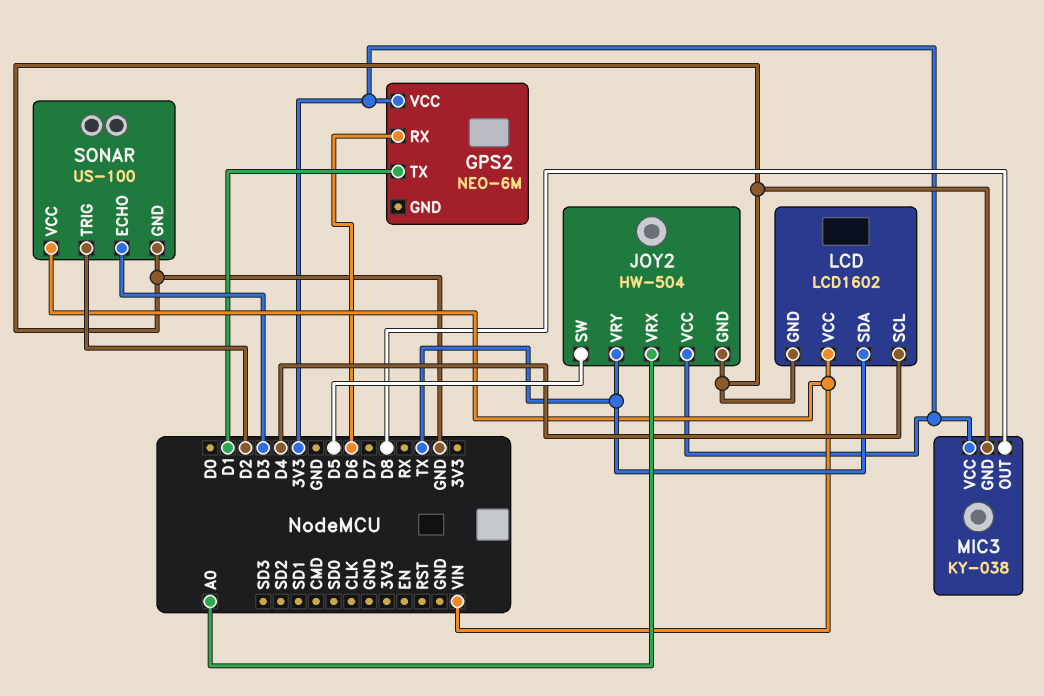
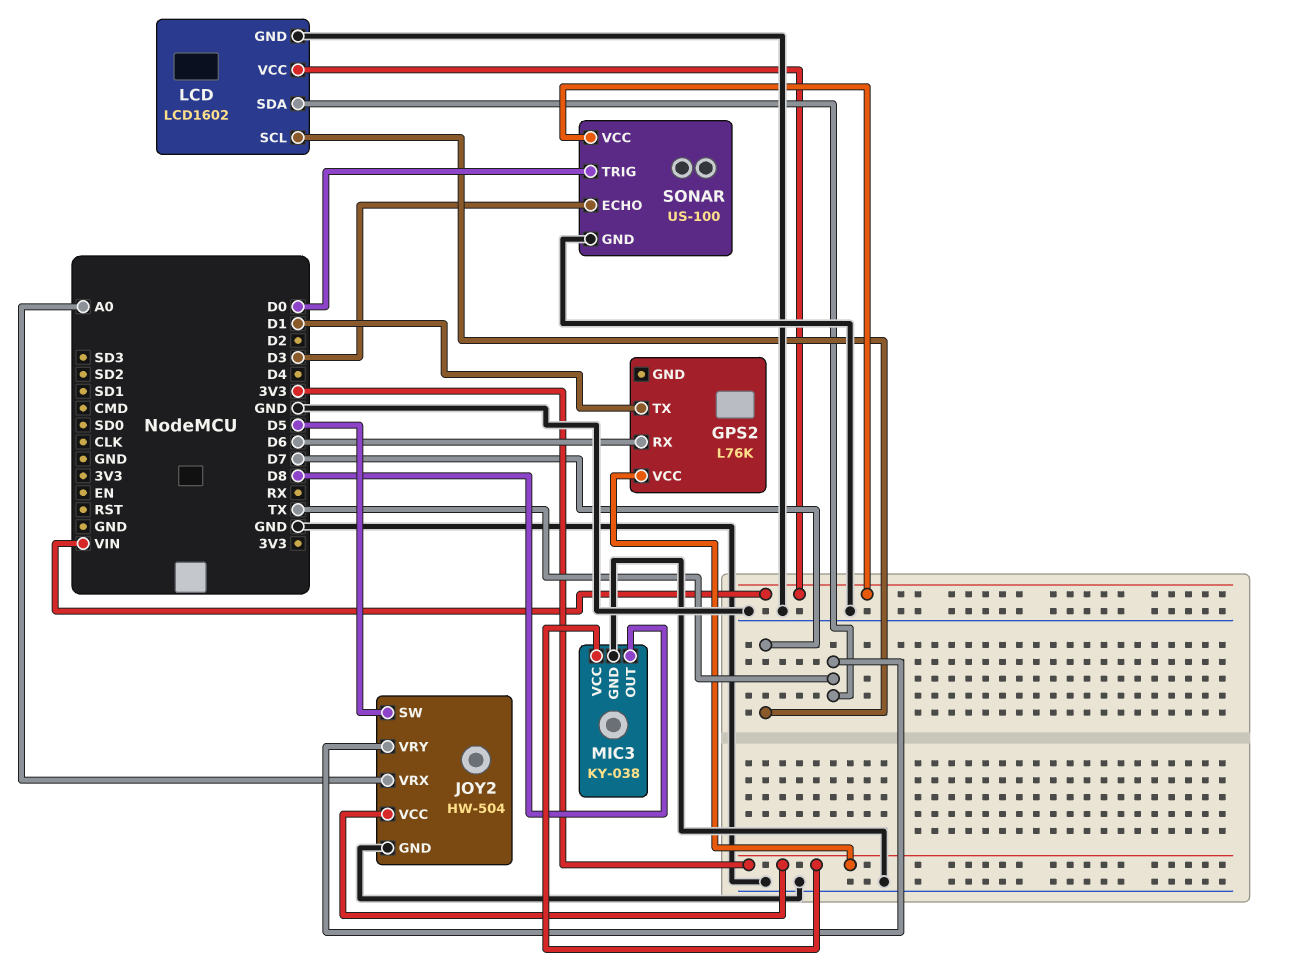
GPS2: NEO-6M -> L76K
LCD pin SCL: D4 -> D7
SONAR pin TRIG: D2 -> D0

